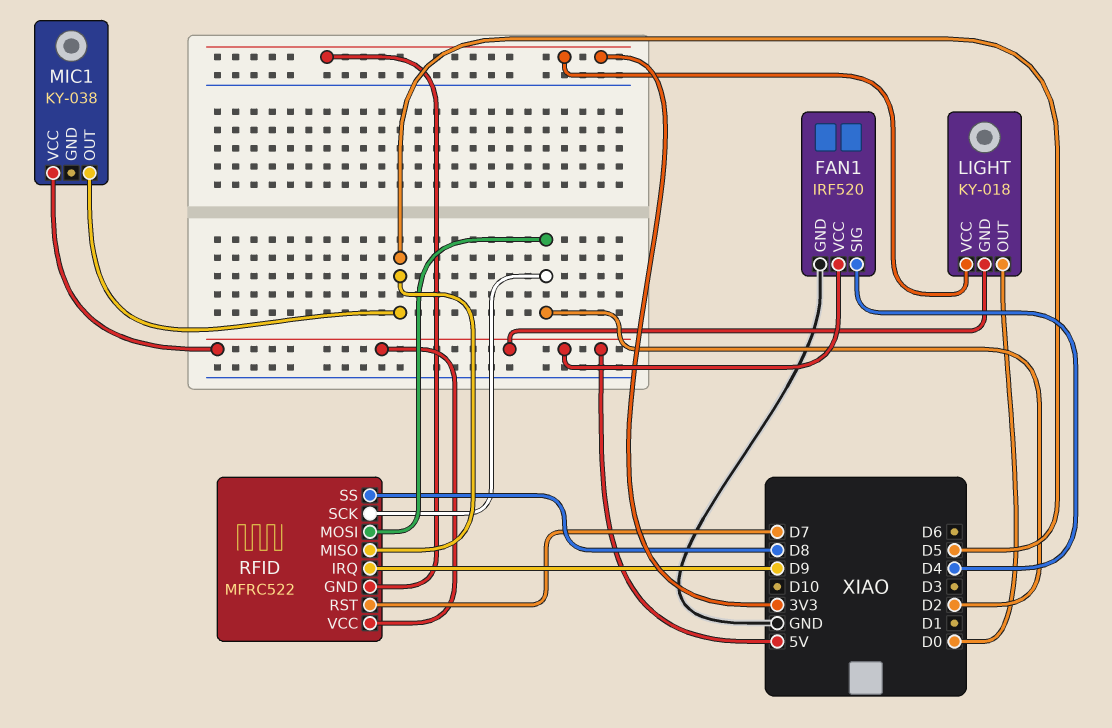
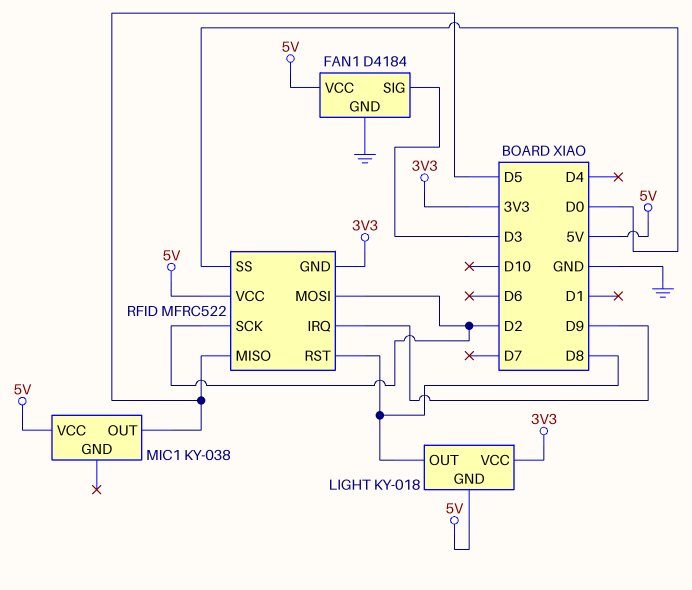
FAN1: IRF520 -> D4184
FAN1 pin SIG: D4 -> D3
LIGHT pin OUT: D0 -> D8
RFID pin RST: D7 -> D8
RFID pin SS: D8 -> D0

